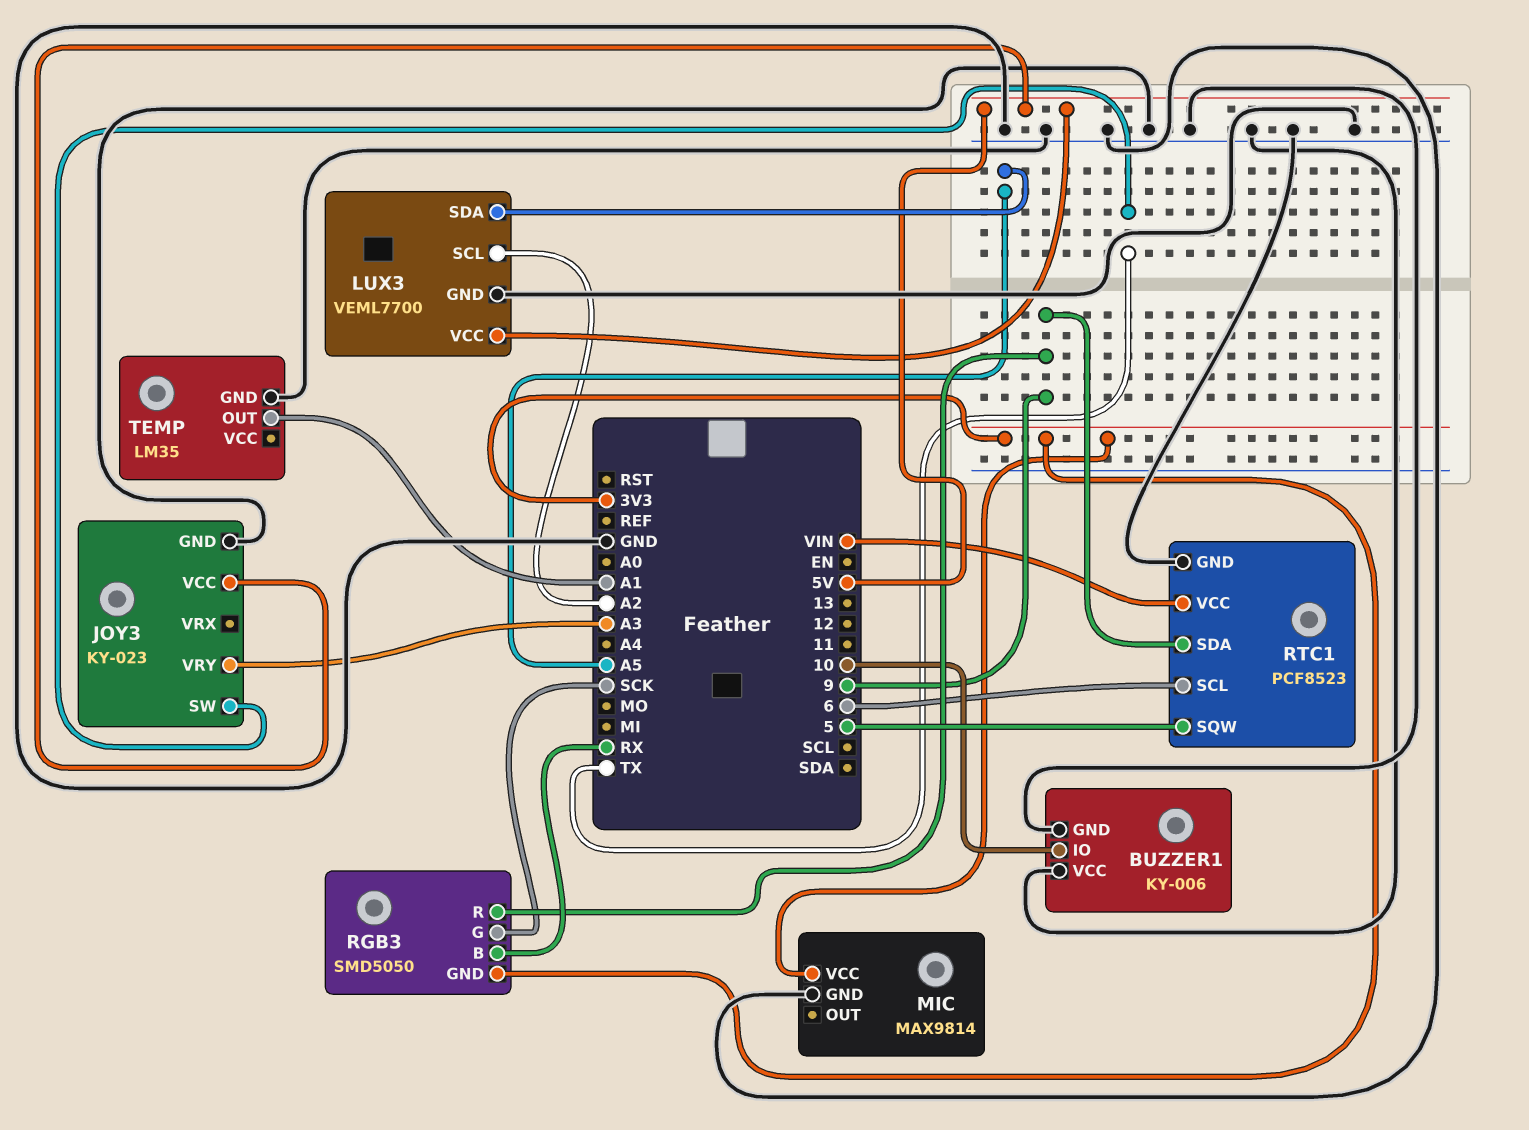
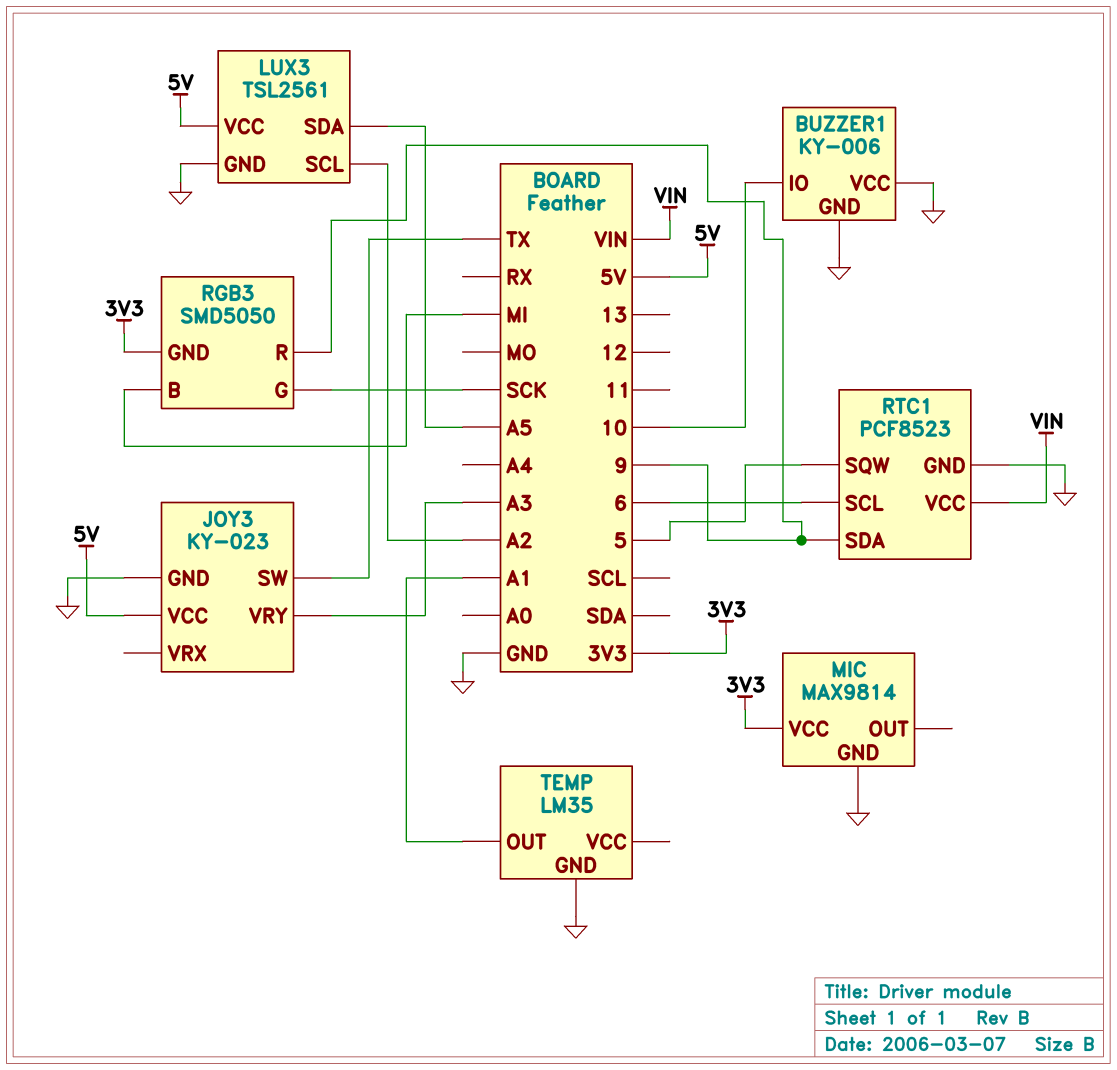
LUX3: VEML7700 -> TSL2561
RGB3 pin B: RX -> MI

